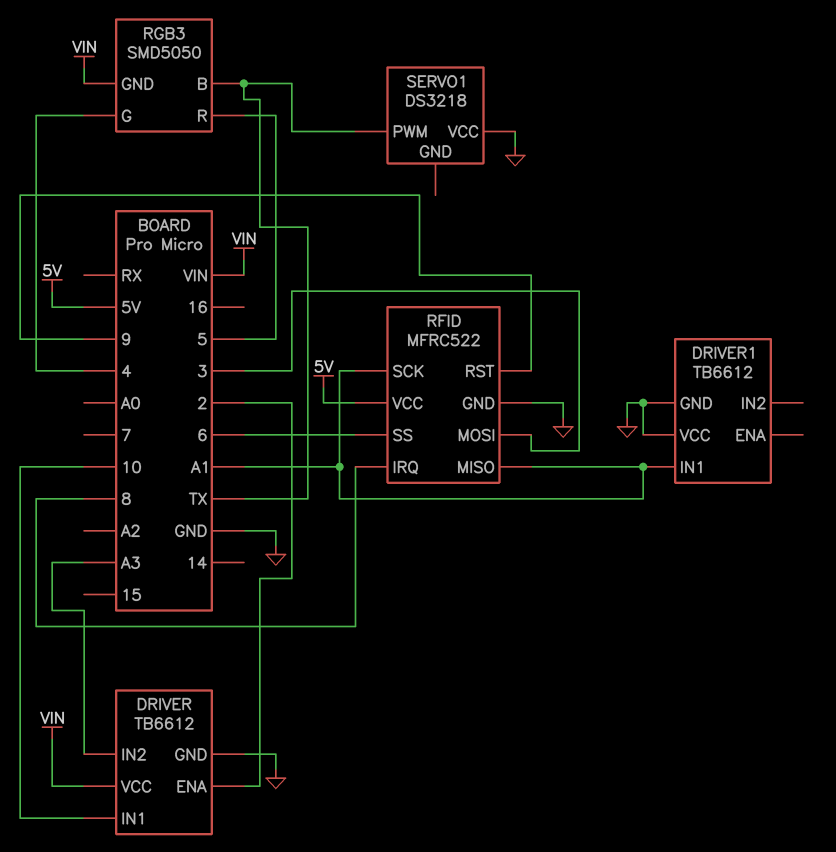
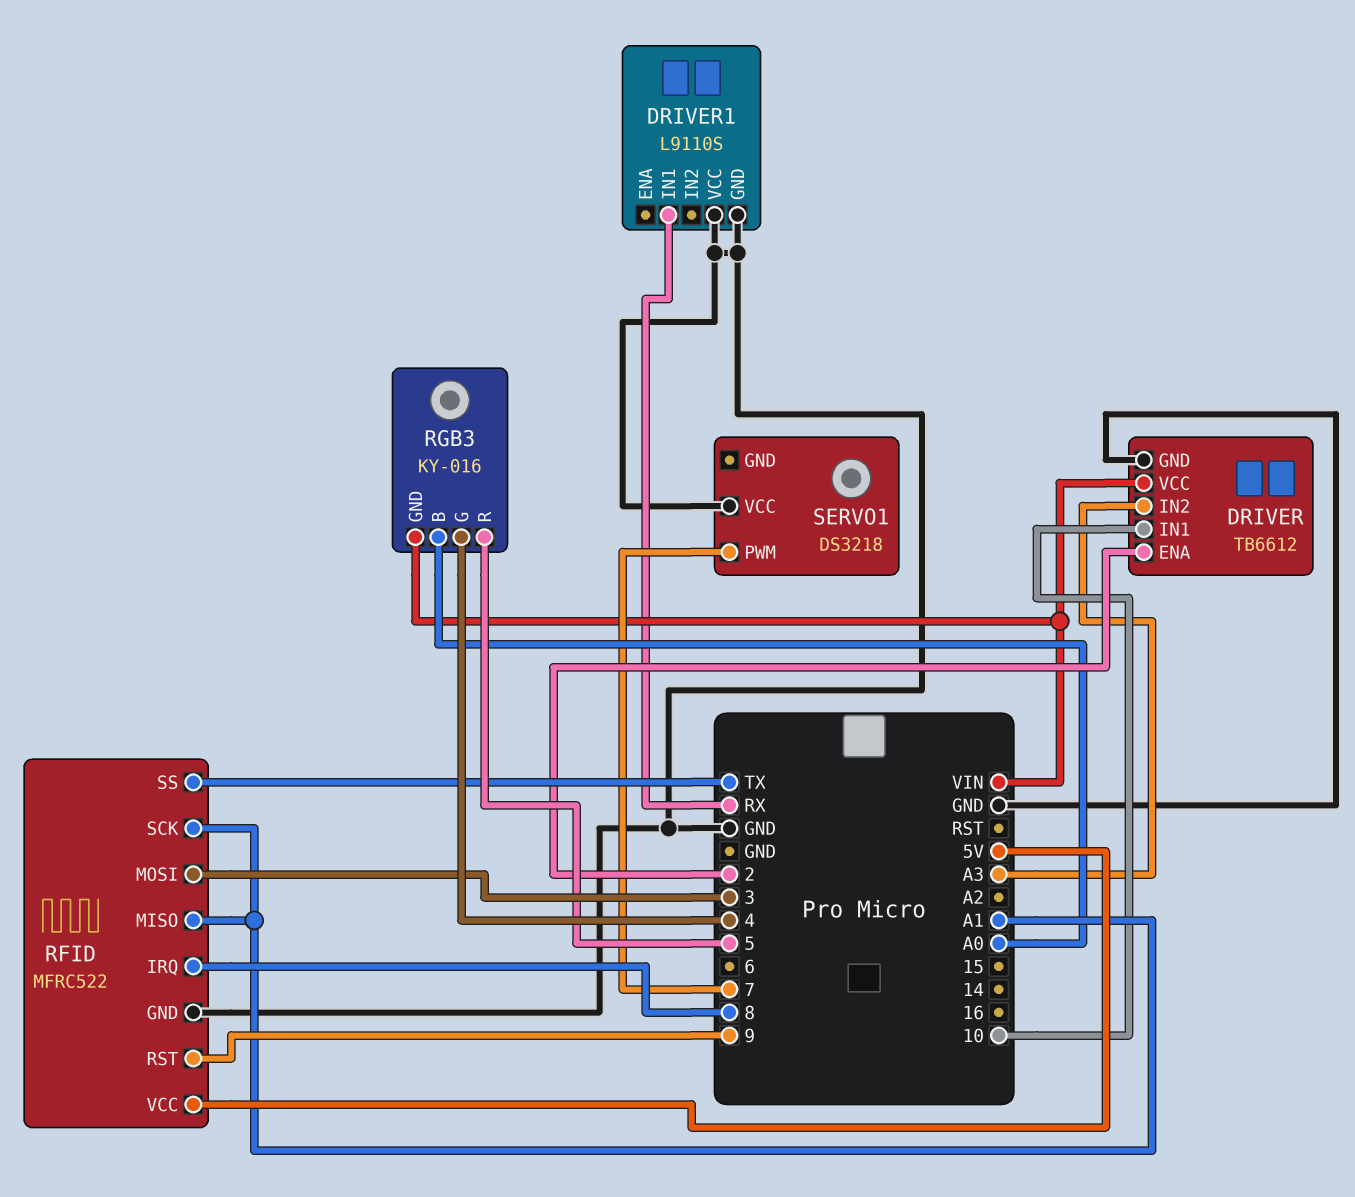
DRIVER1: TB6612 -> L9110S
DRIVER1 pin IN1: A1 -> RX
RFID pin SS: 6 -> TX
RGB3: SMD5050 -> KY-016
RGB3 pin B: TX -> A0
SERVO1 pin PWM: TX -> 7

